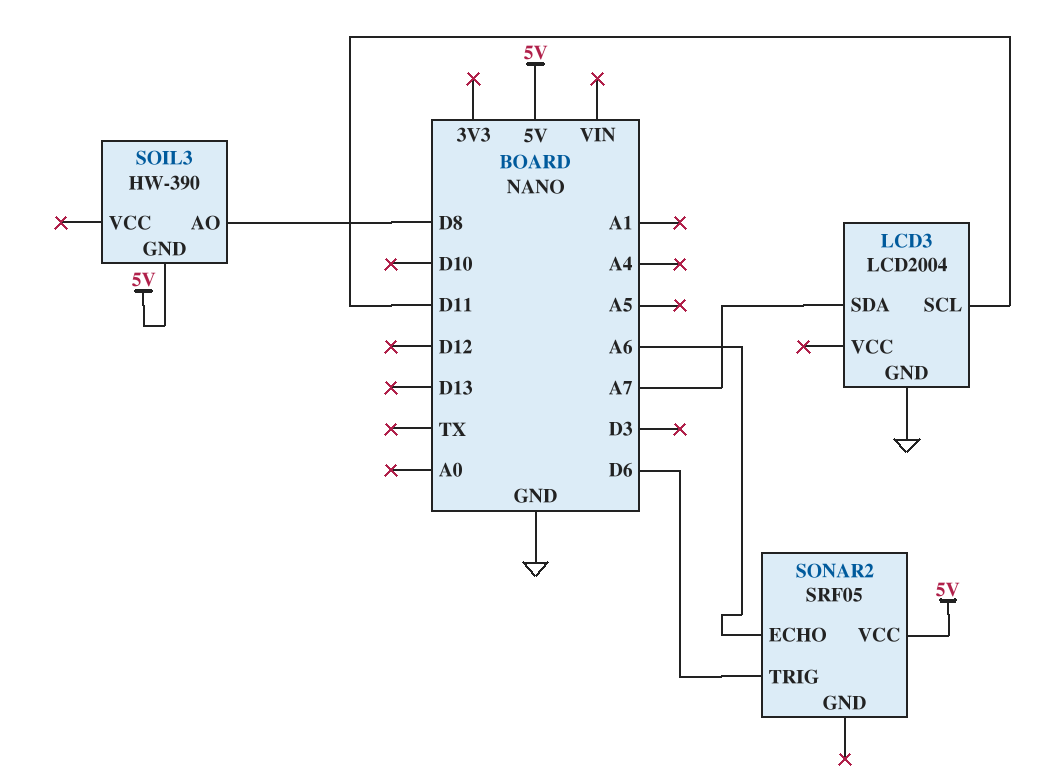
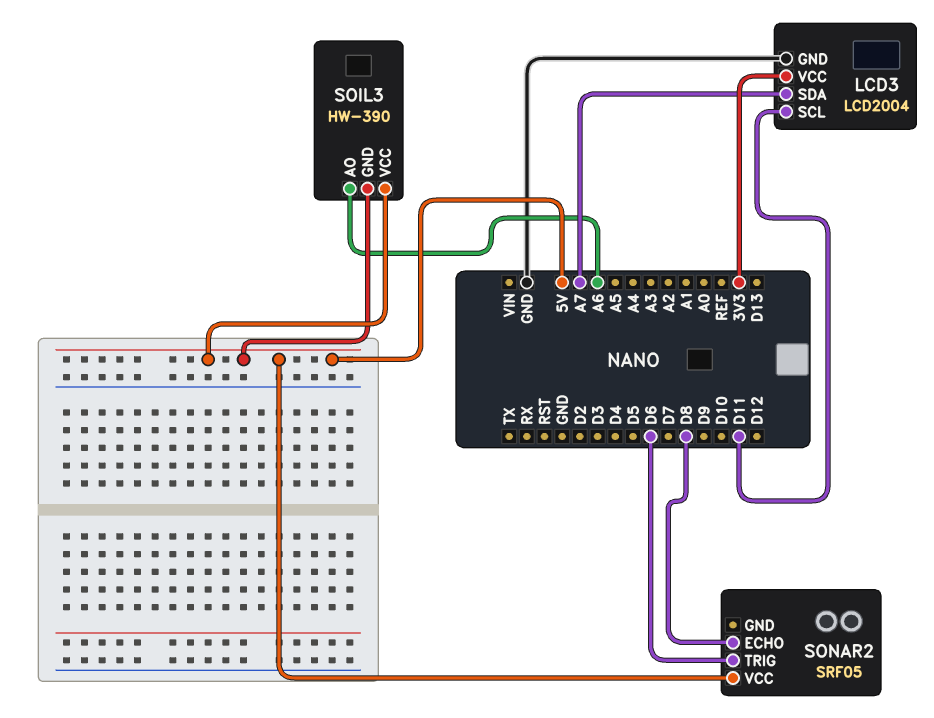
LCD3 pin VCC: none -> 3V3
SOIL3 pin AO: D8 -> A6
SOIL3 pin VCC: none -> 5V
SONAR2 pin ECHO: A6 -> D8

